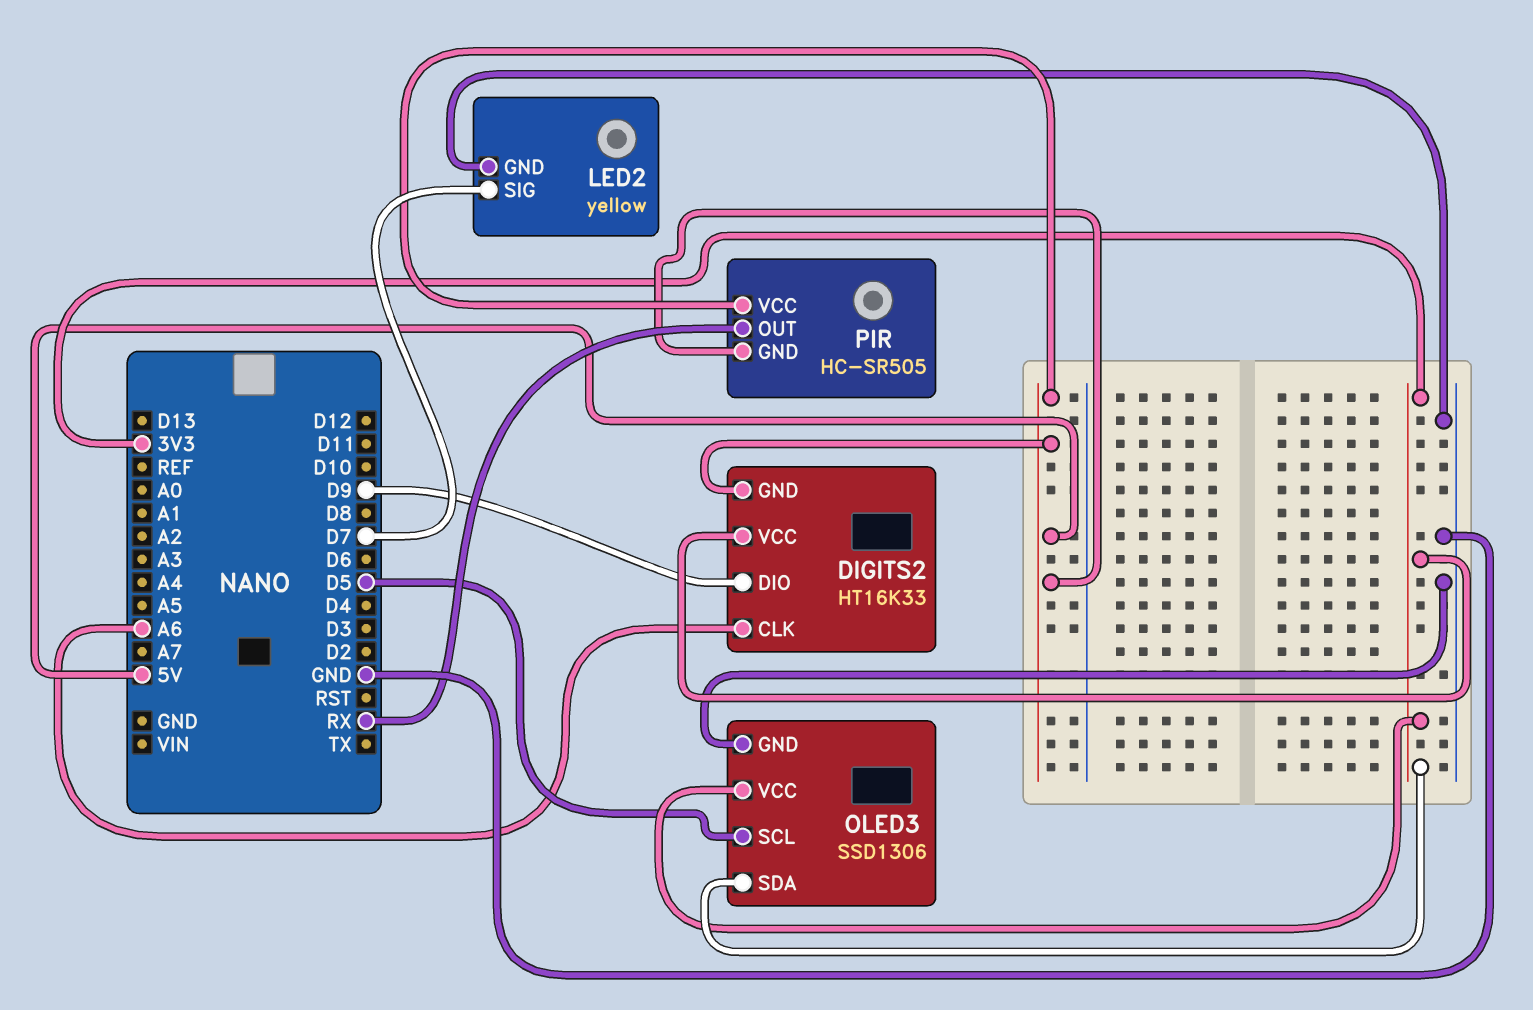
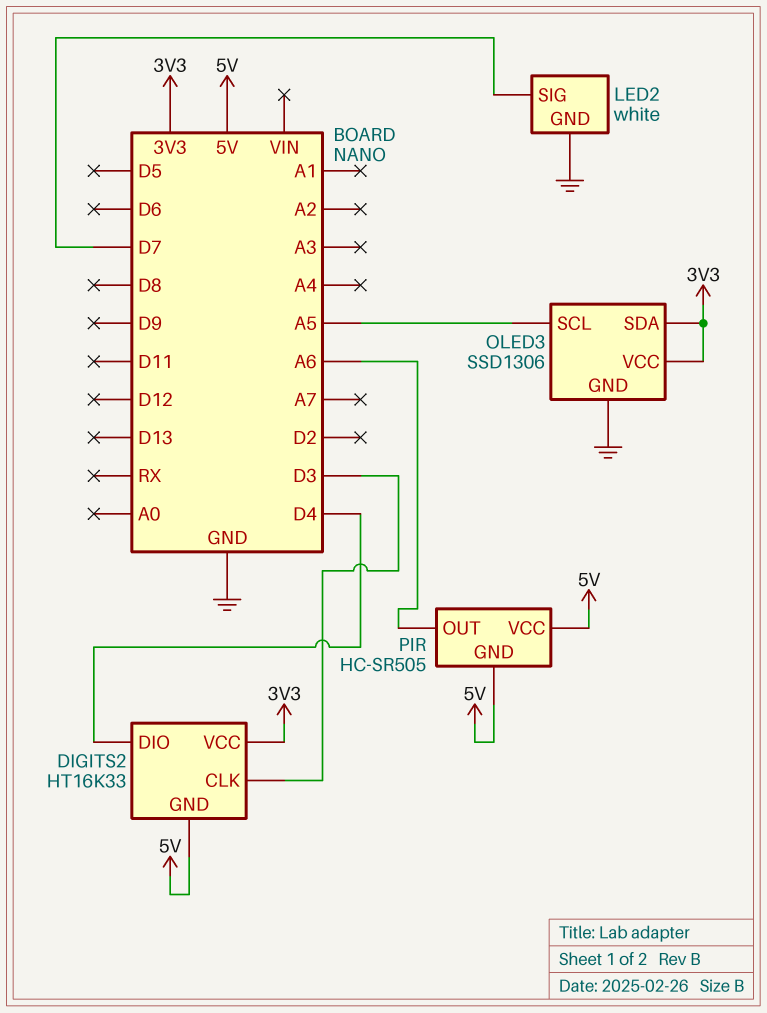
DIGITS2 pin CLK: A6 -> D3
DIGITS2 pin DIO: D9 -> D4
LED2: yellow -> white
OLED3 pin SCL: D5 -> A5
PIR pin OUT: RX -> A6

